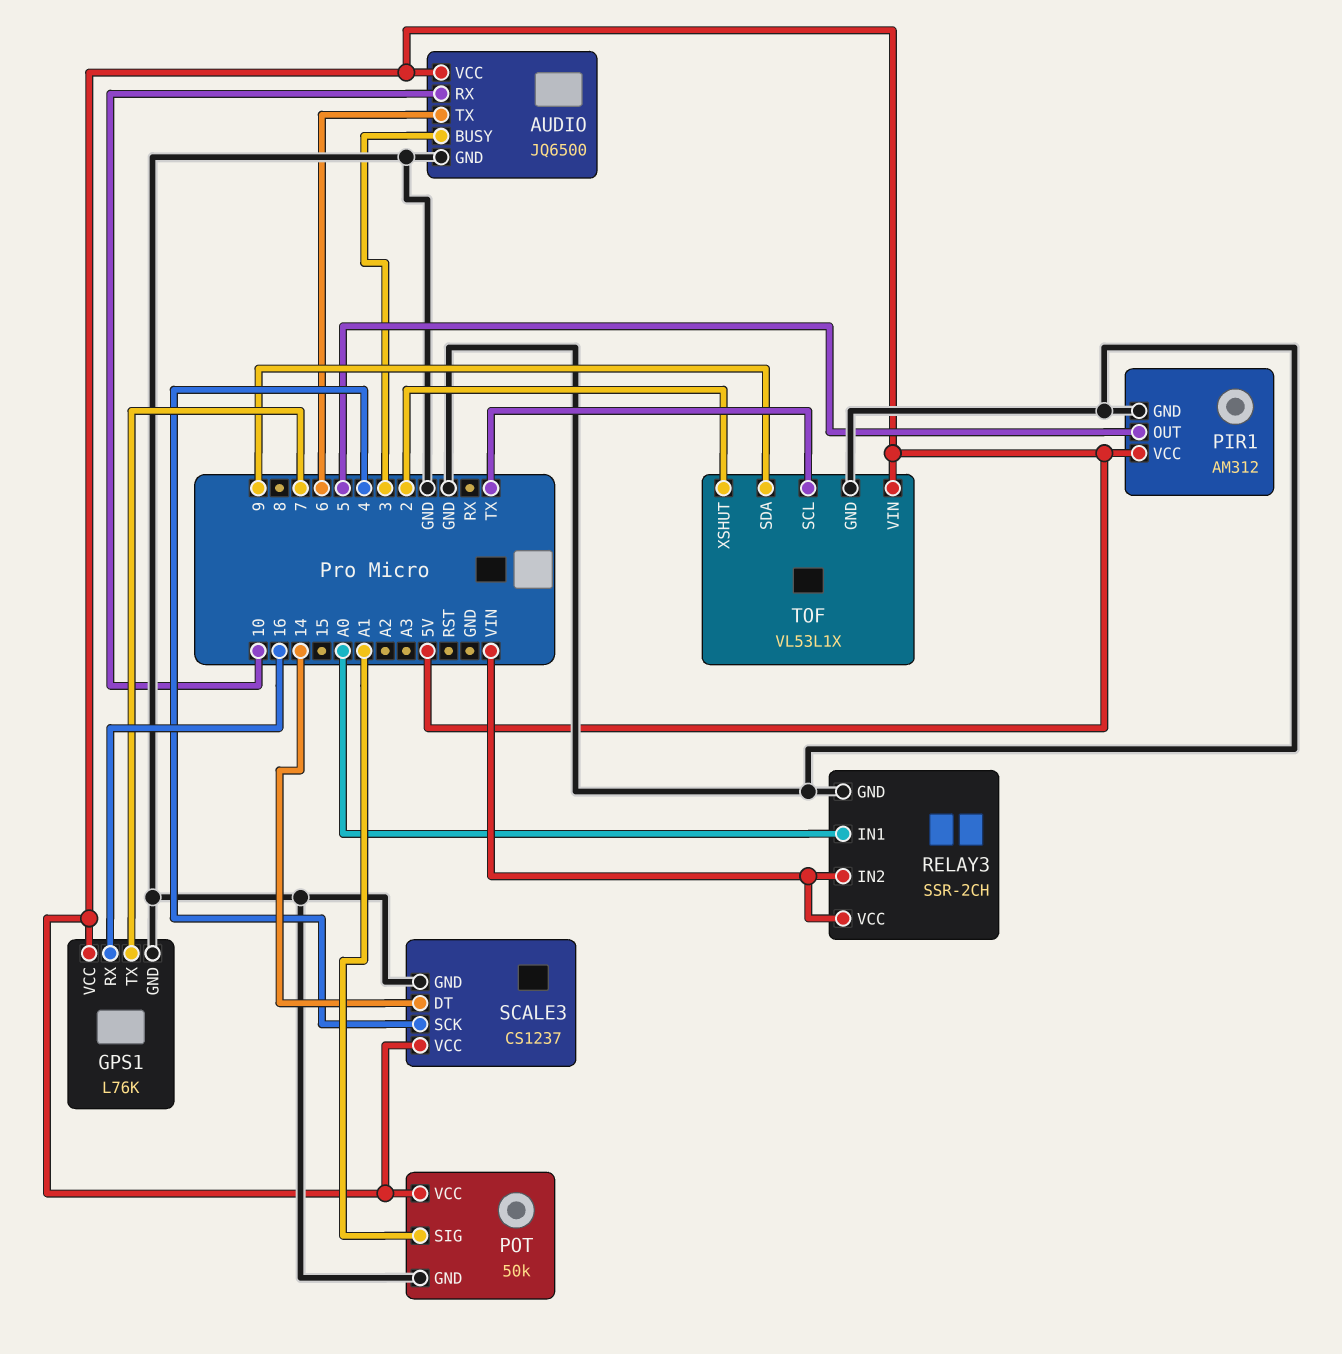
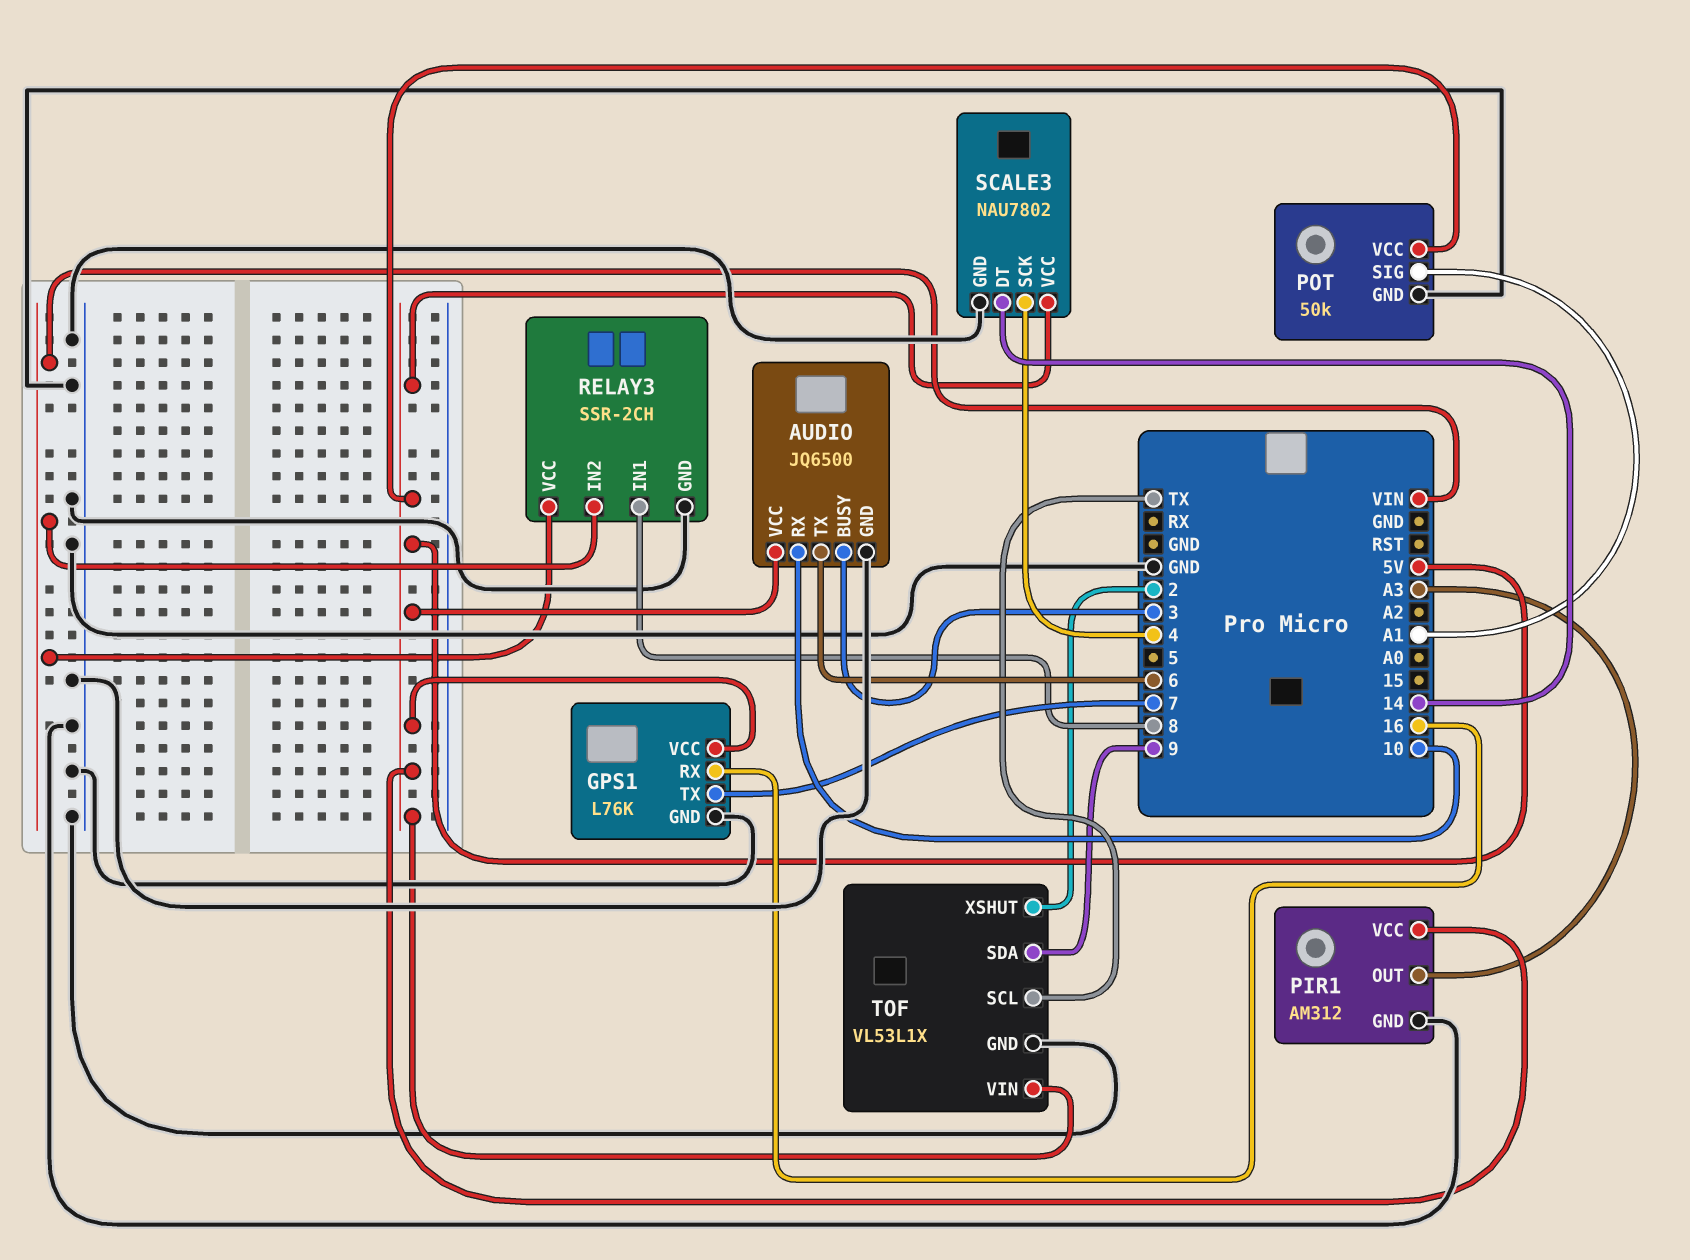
PIR1 pin OUT: 5 -> A3
RELAY3 pin IN1: A0 -> 8
SCALE3: CS1237 -> NAU7802

